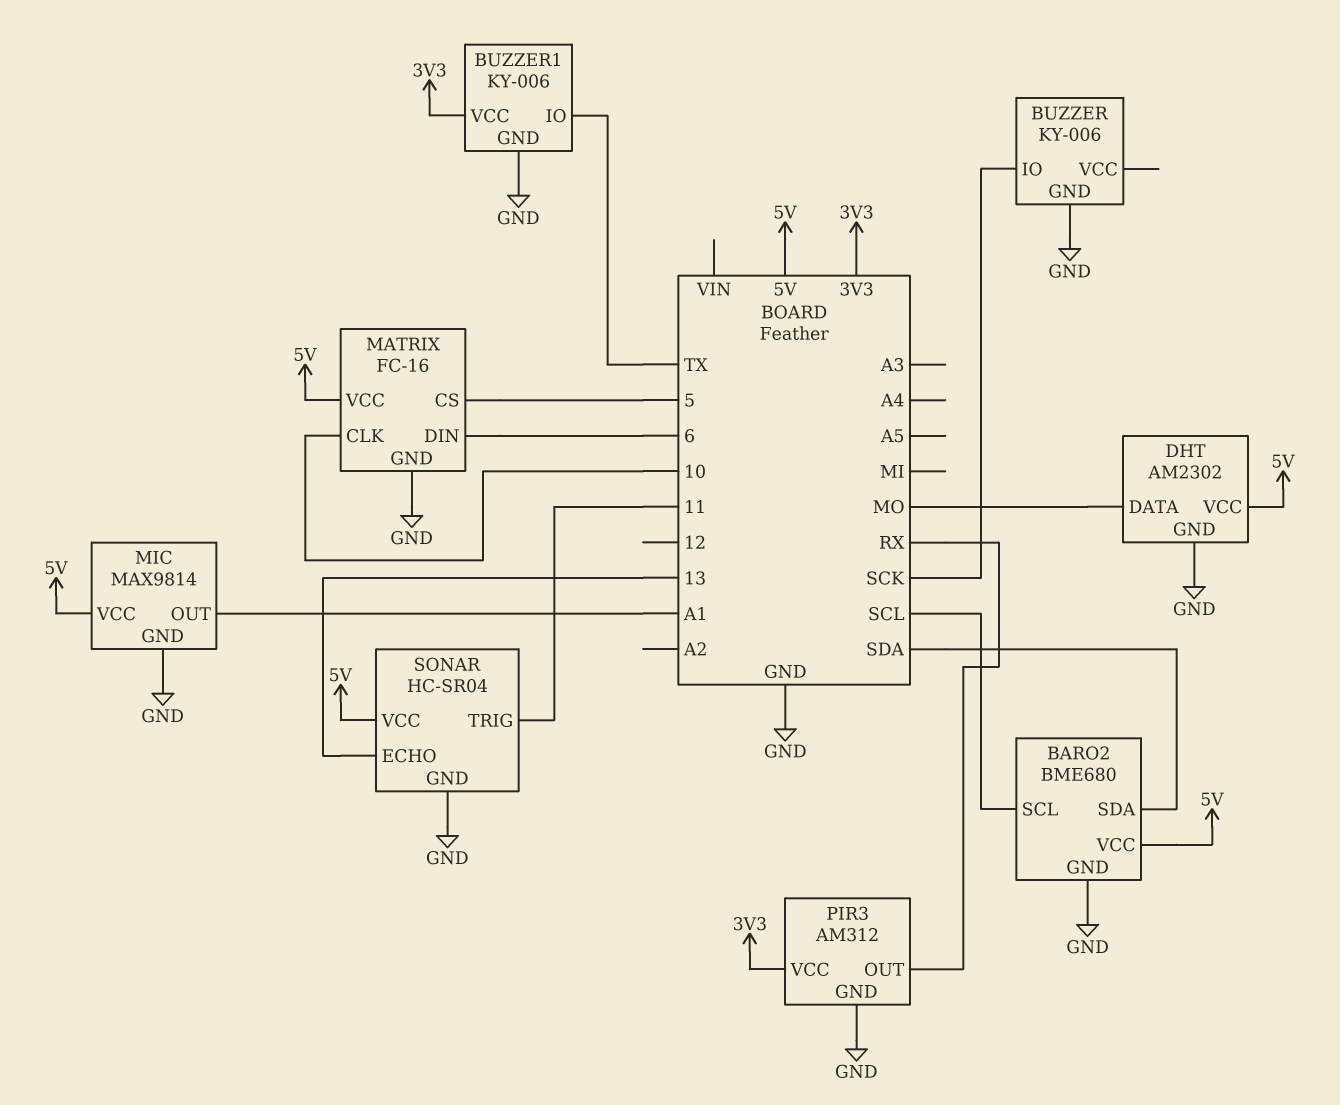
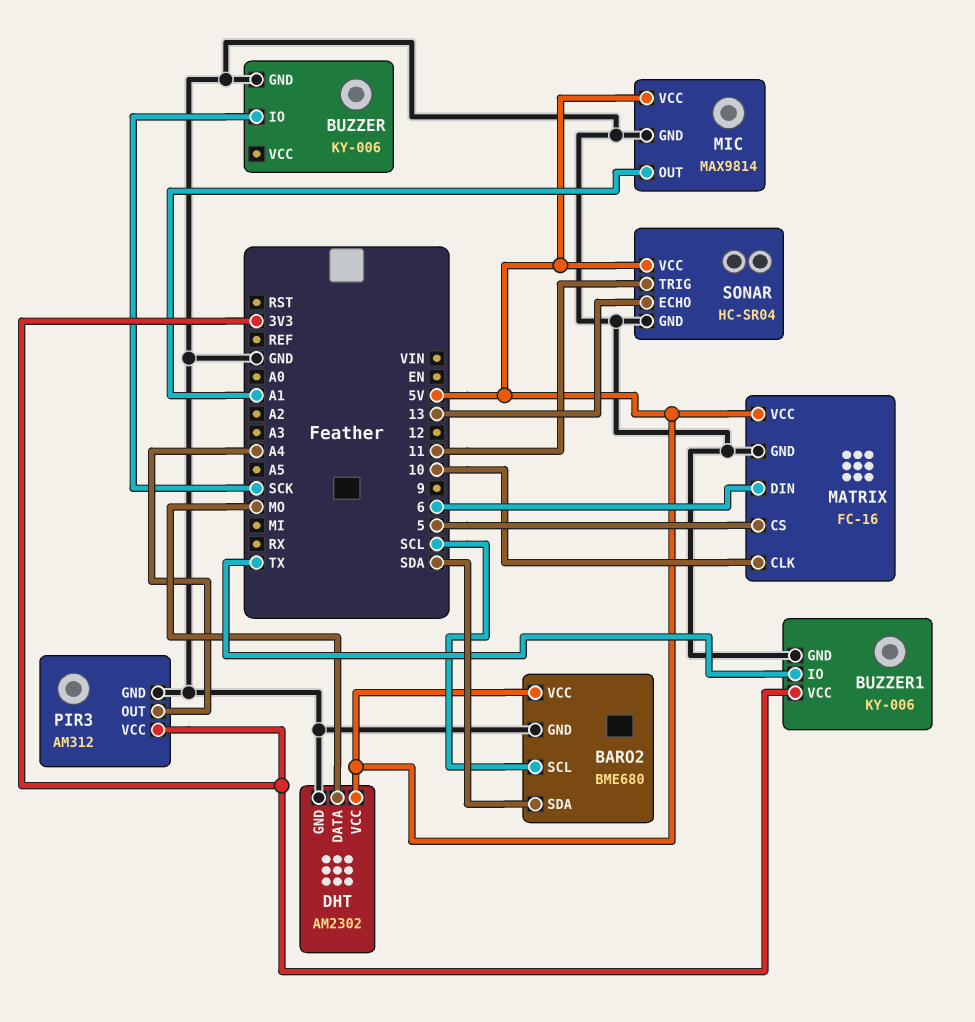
PIR3 pin OUT: RX -> A4

